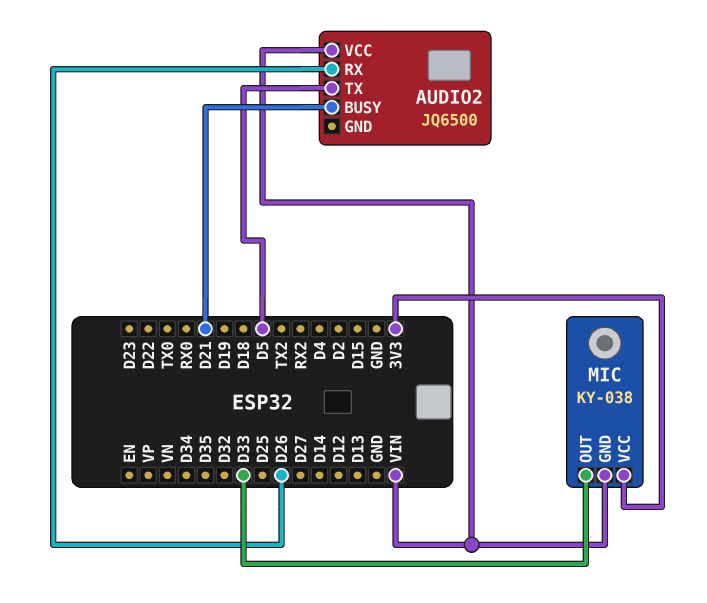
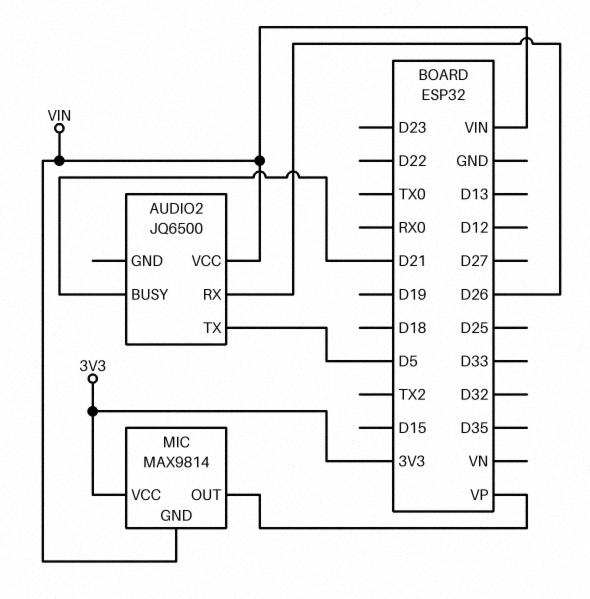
MIC: KY-038 -> MAX9814
MIC pin OUT: D33 -> VP

